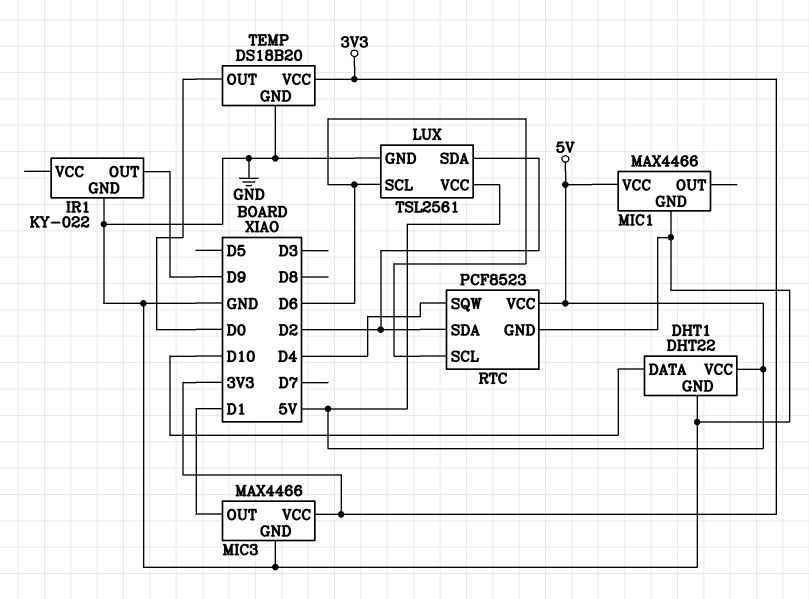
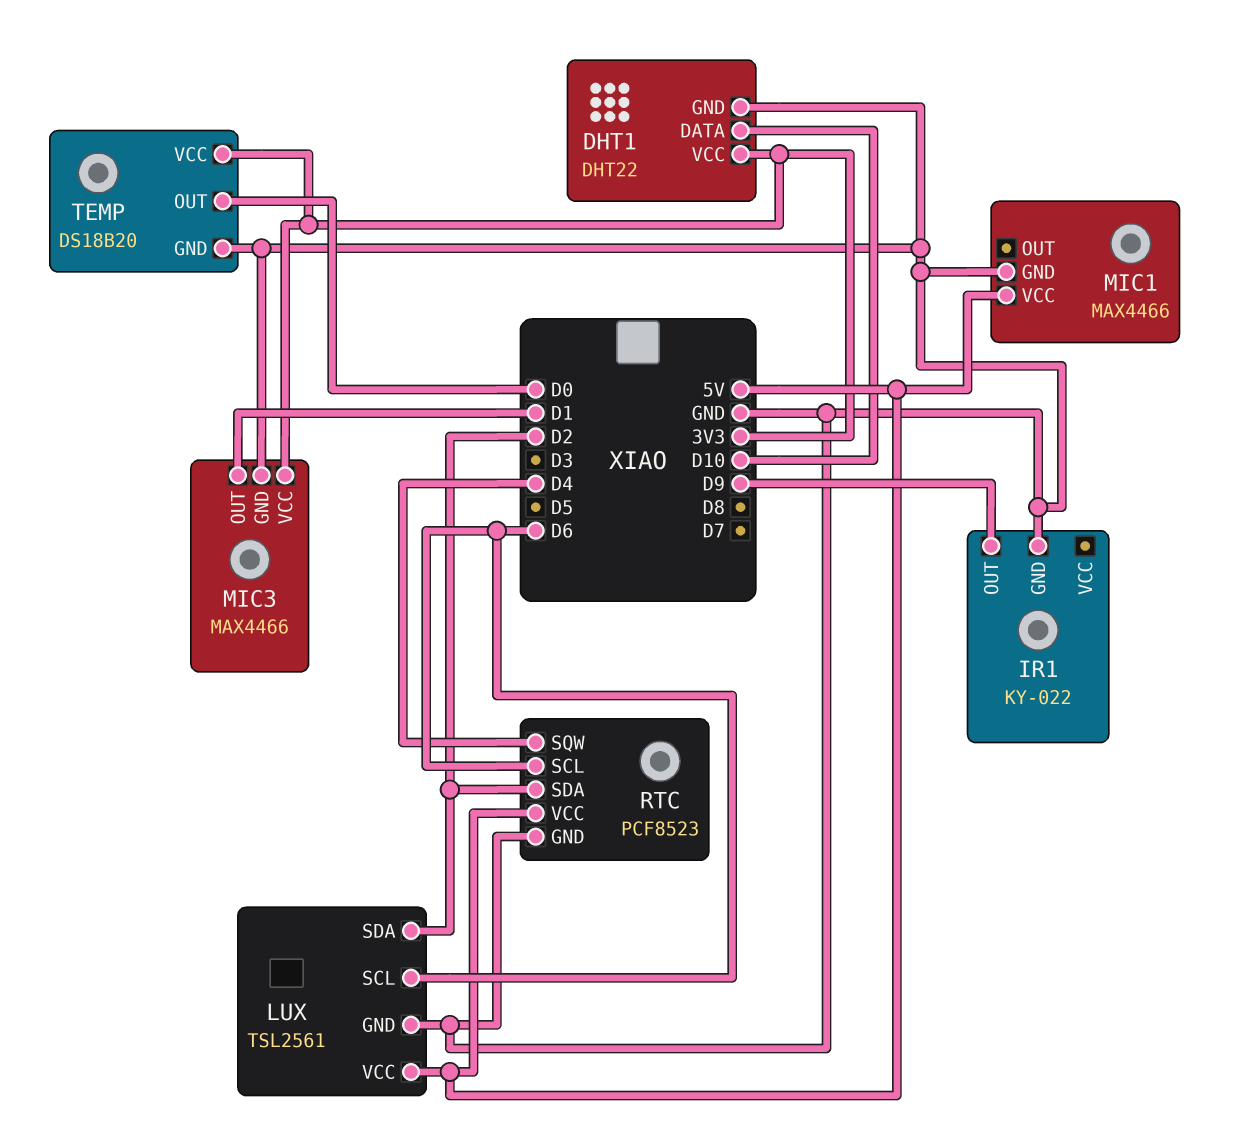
DHT1 pin VCC: 5V -> 3V3

